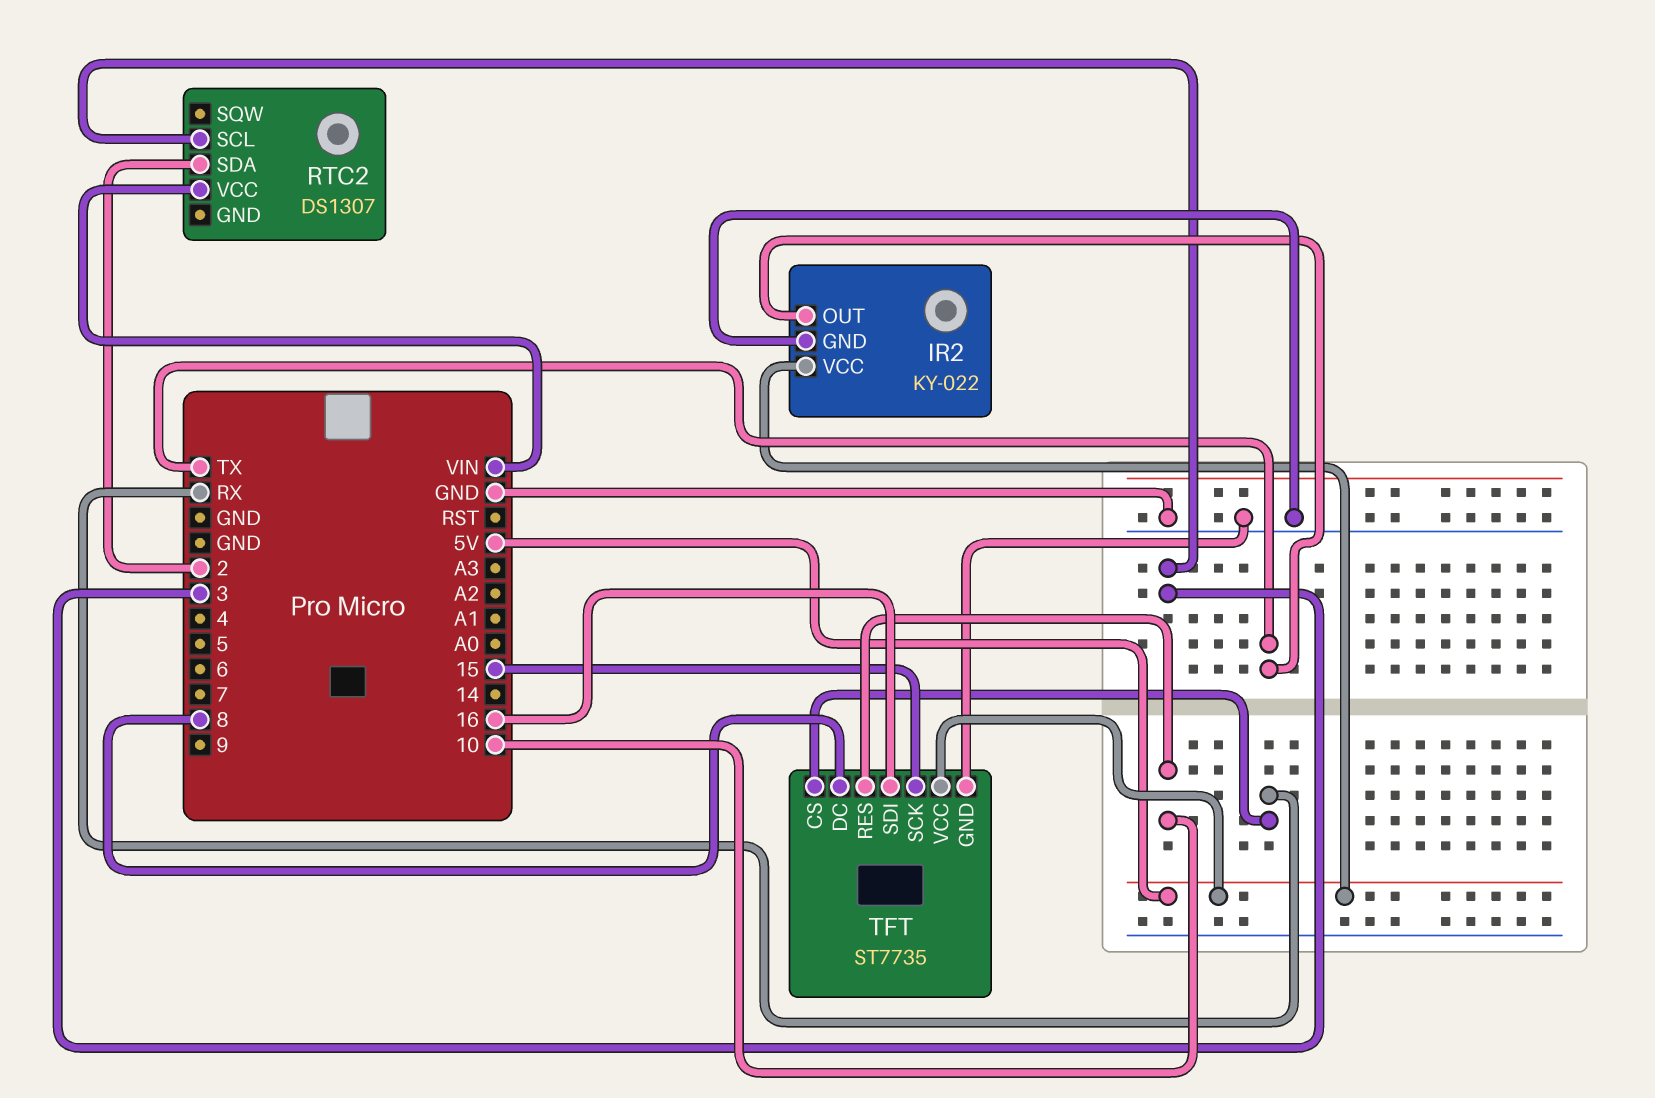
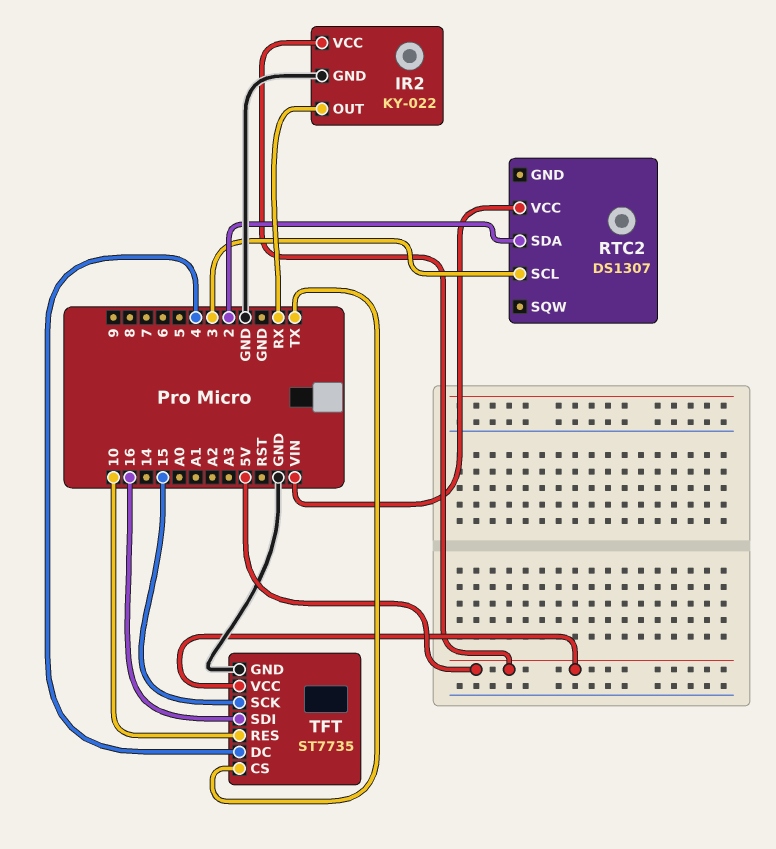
IR2 pin OUT: TX -> RX
TFT pin CS: RX -> TX
TFT pin DC: 8 -> 4

